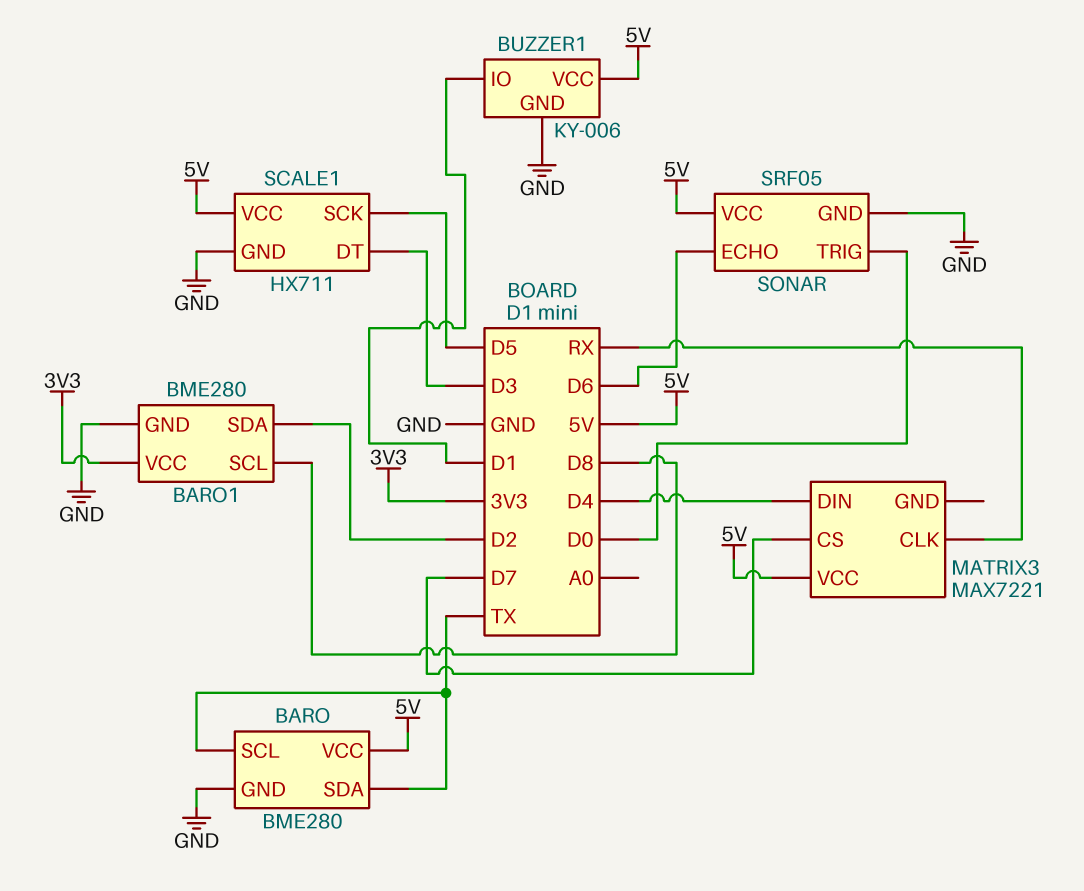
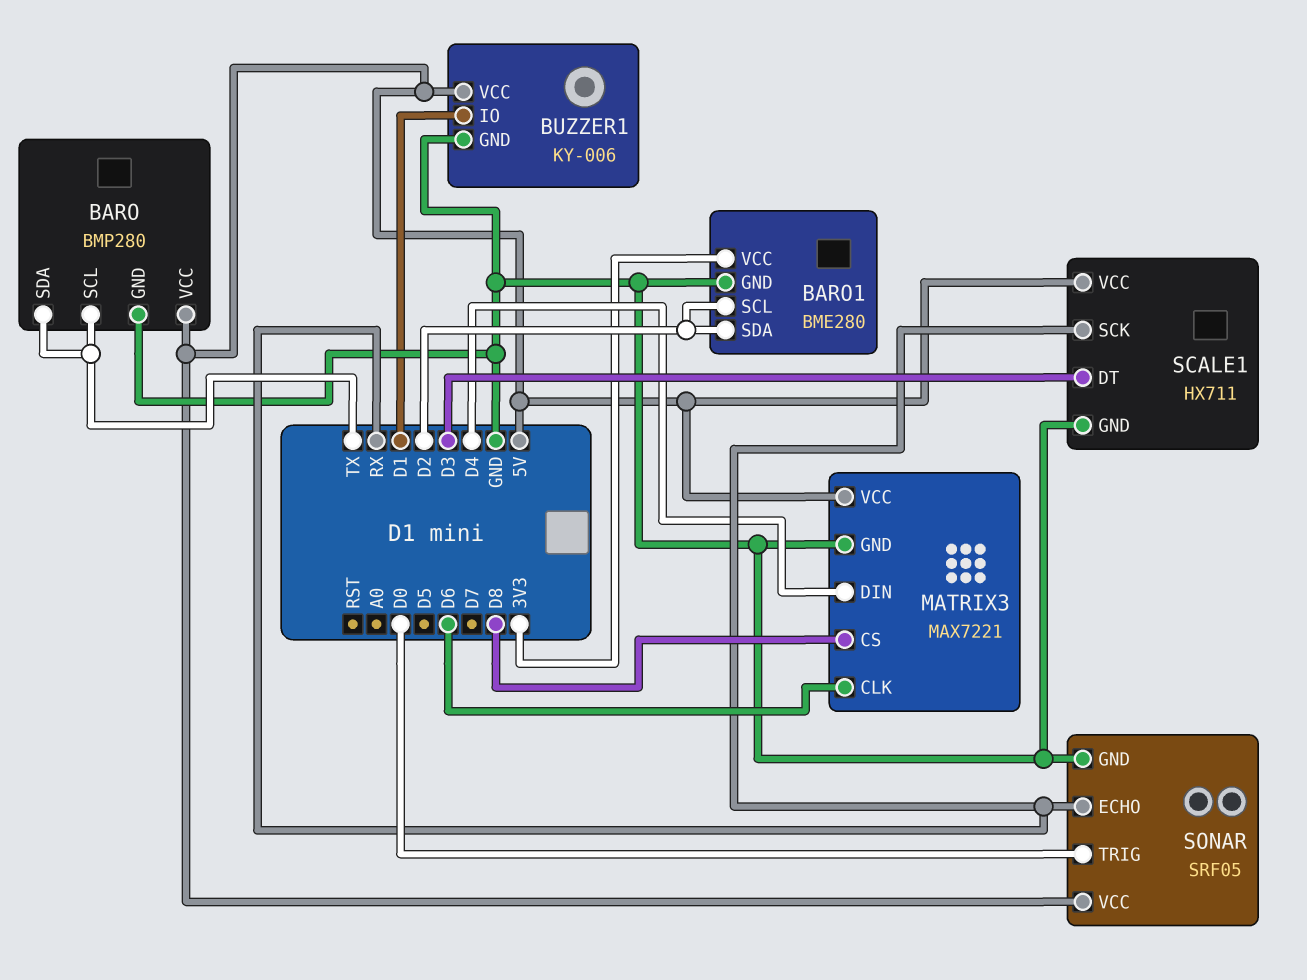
BARO: BME280 -> BMP280
BARO1 pin SCL: D8 -> D2
MATRIX3 pin CLK: RX -> D6
MATRIX3 pin CS: D7 -> D8
MATRIX3 pin GND: none -> GND
SCALE1 pin SCK: D5 -> RX
SONAR pin ECHO: D6 -> RX

